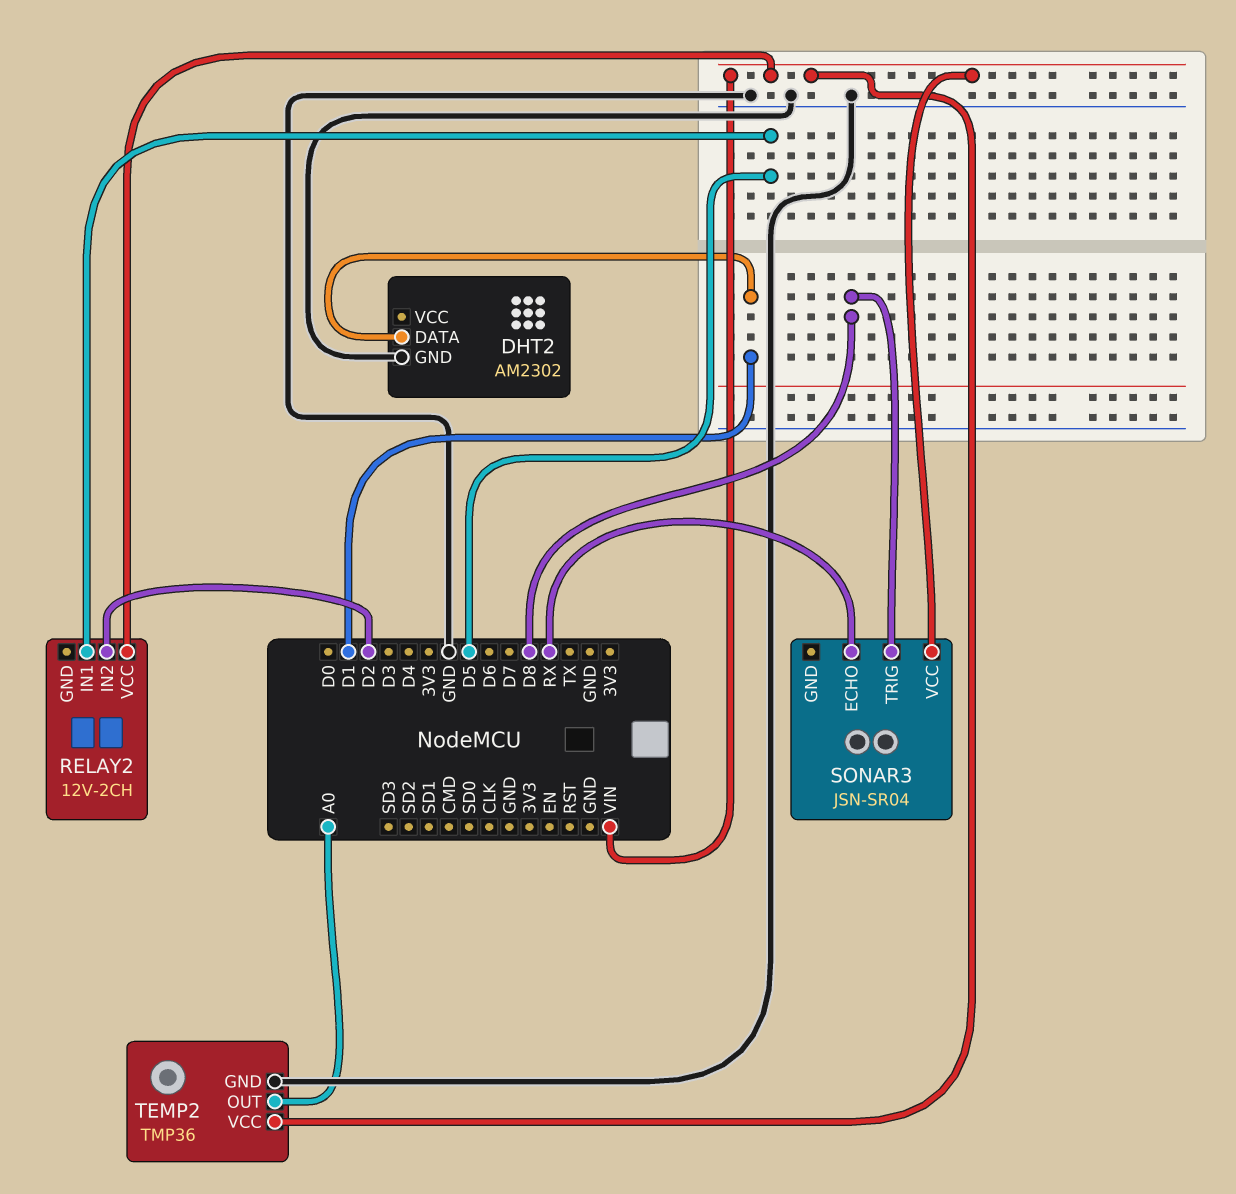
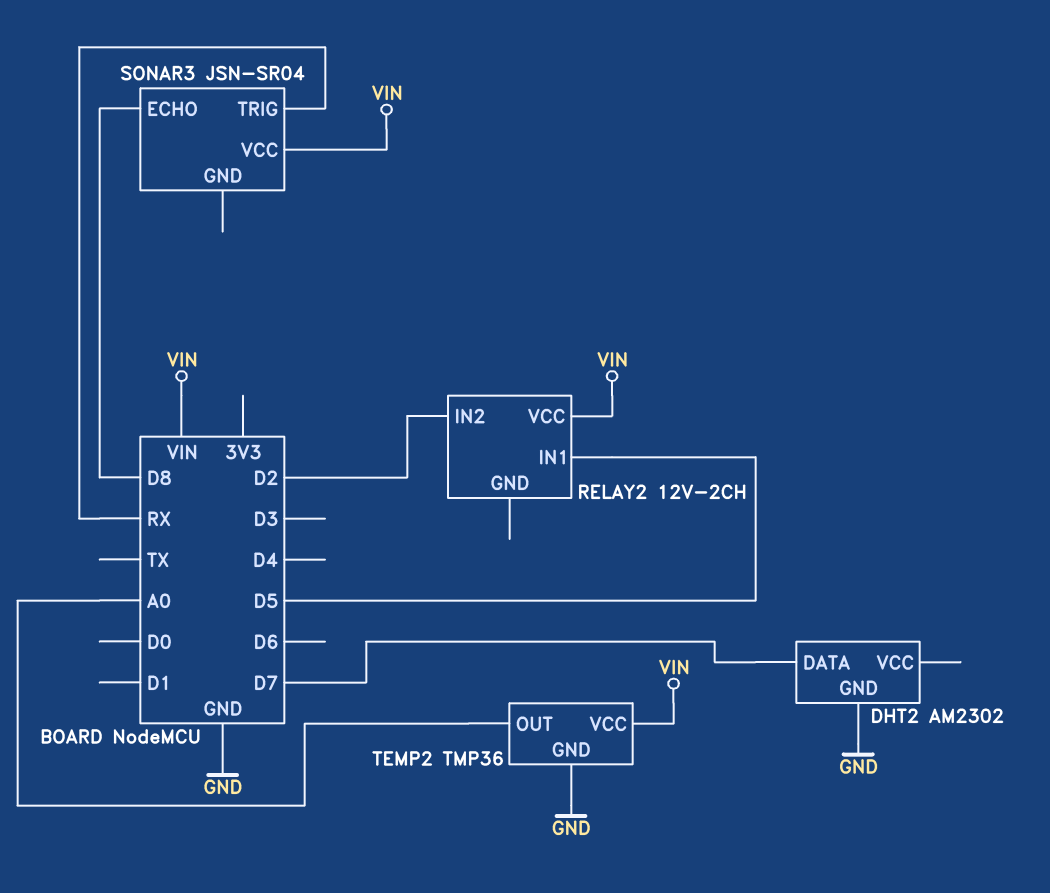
DHT2 pin DATA: D1 -> D7
SONAR3 pin ECHO: RX -> D8
SONAR3 pin TRIG: D8 -> RX

